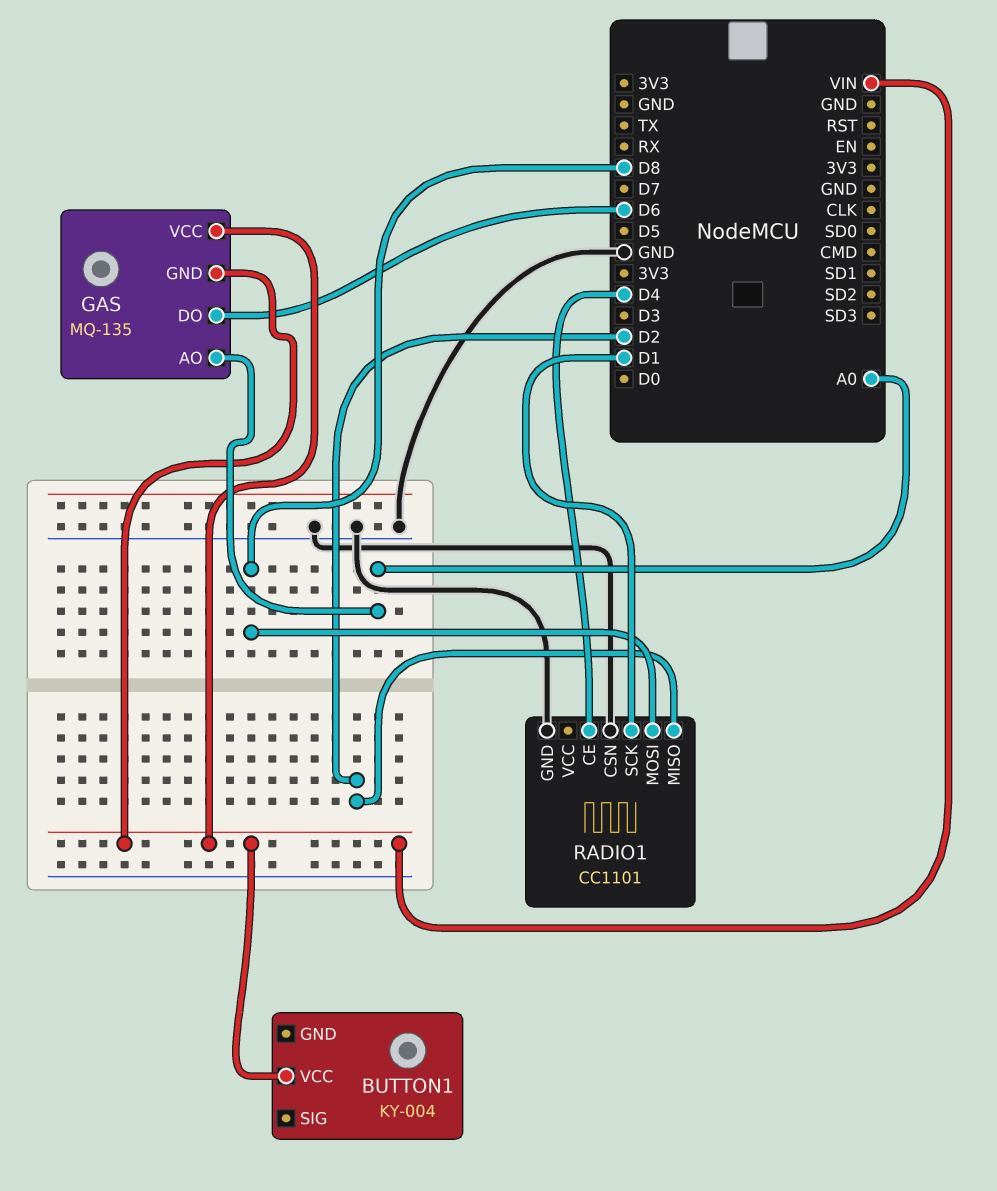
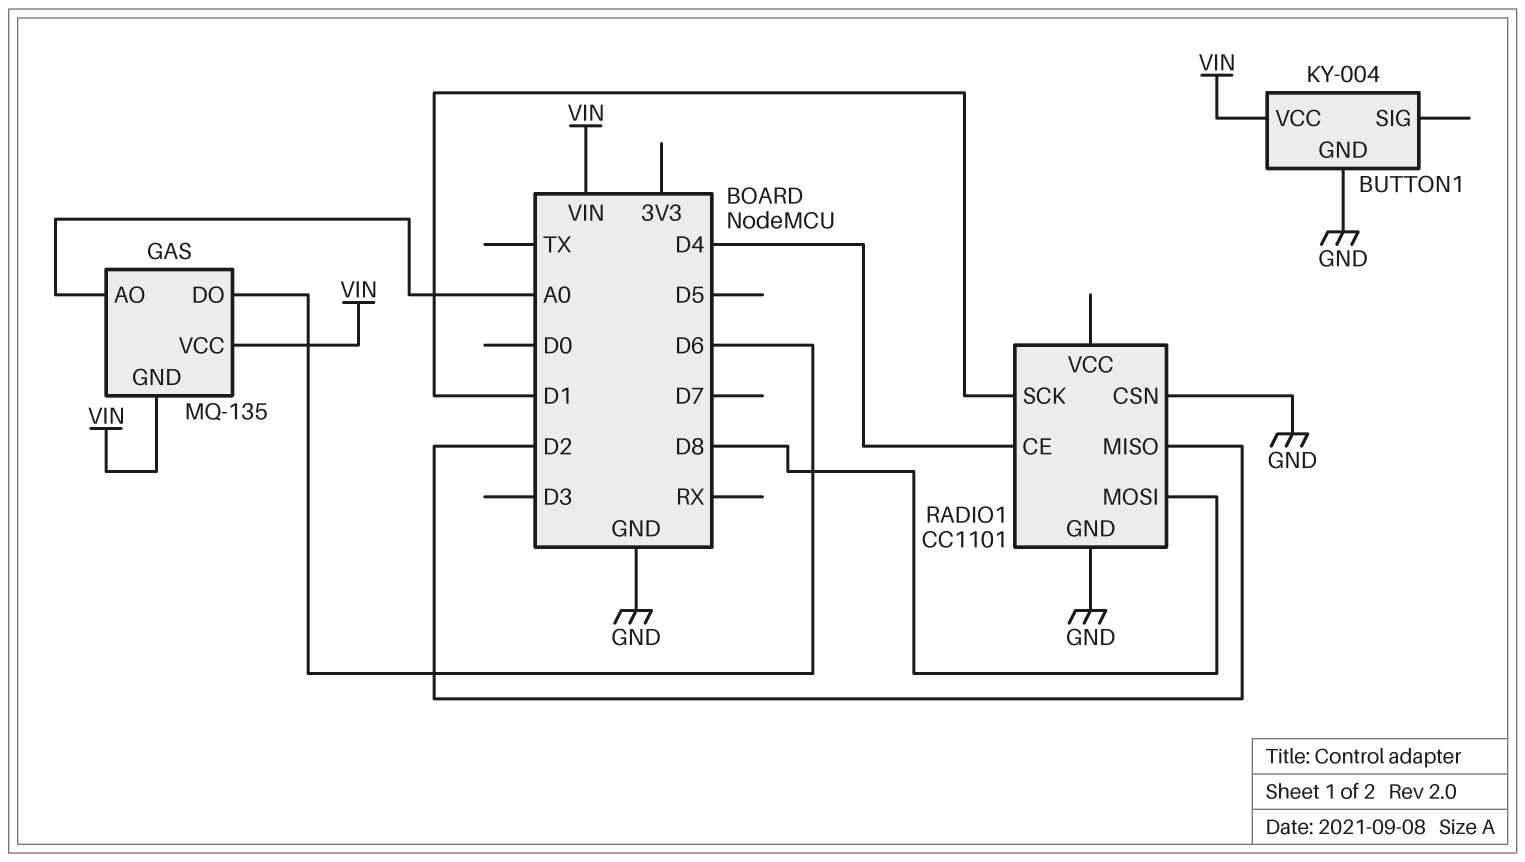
BUTTON1 pin GND: none -> GND

